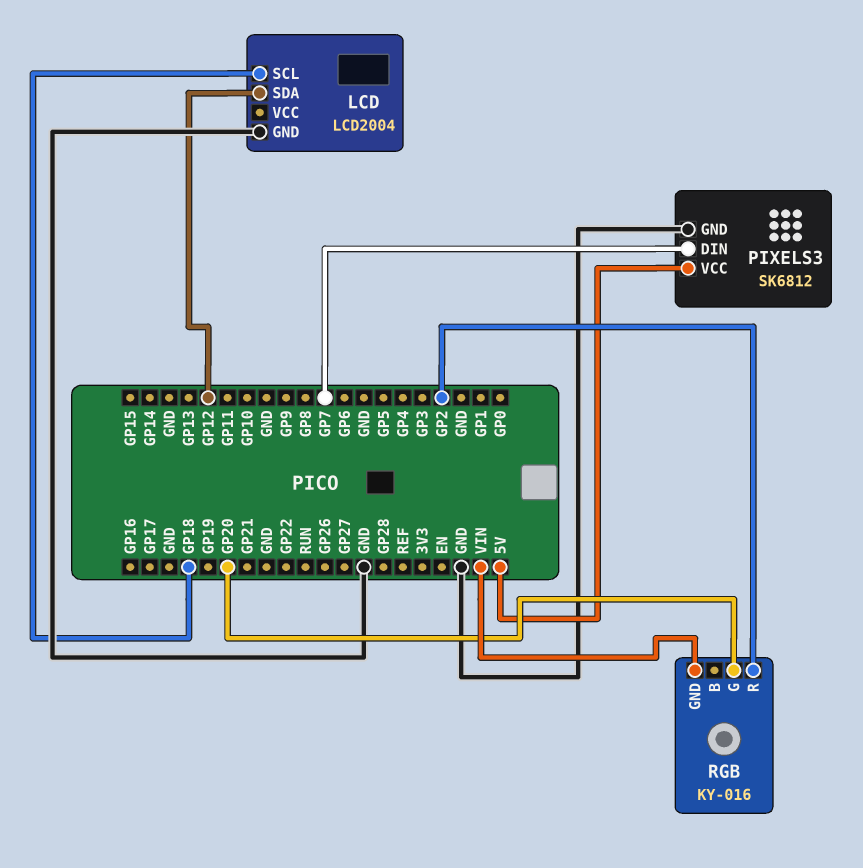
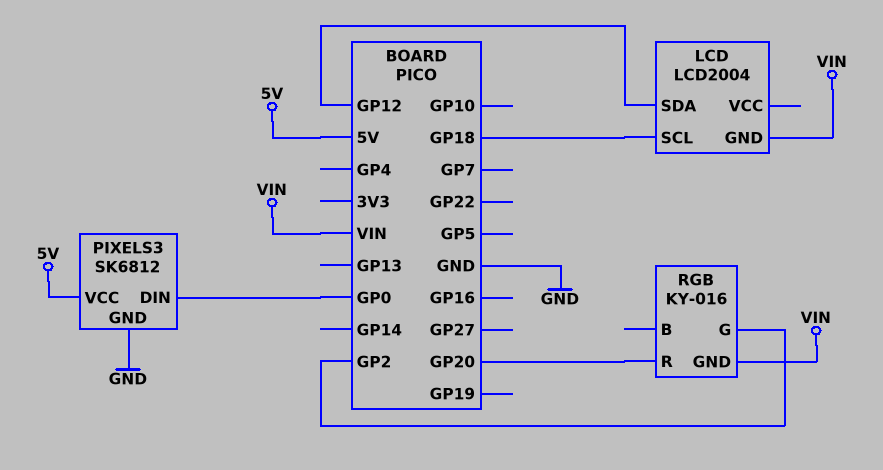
LCD pin GND: GND -> VIN
PIXELS3 pin DIN: GP7 -> GP0
RGB pin G: GP20 -> GP2
RGB pin R: GP2 -> GP20

